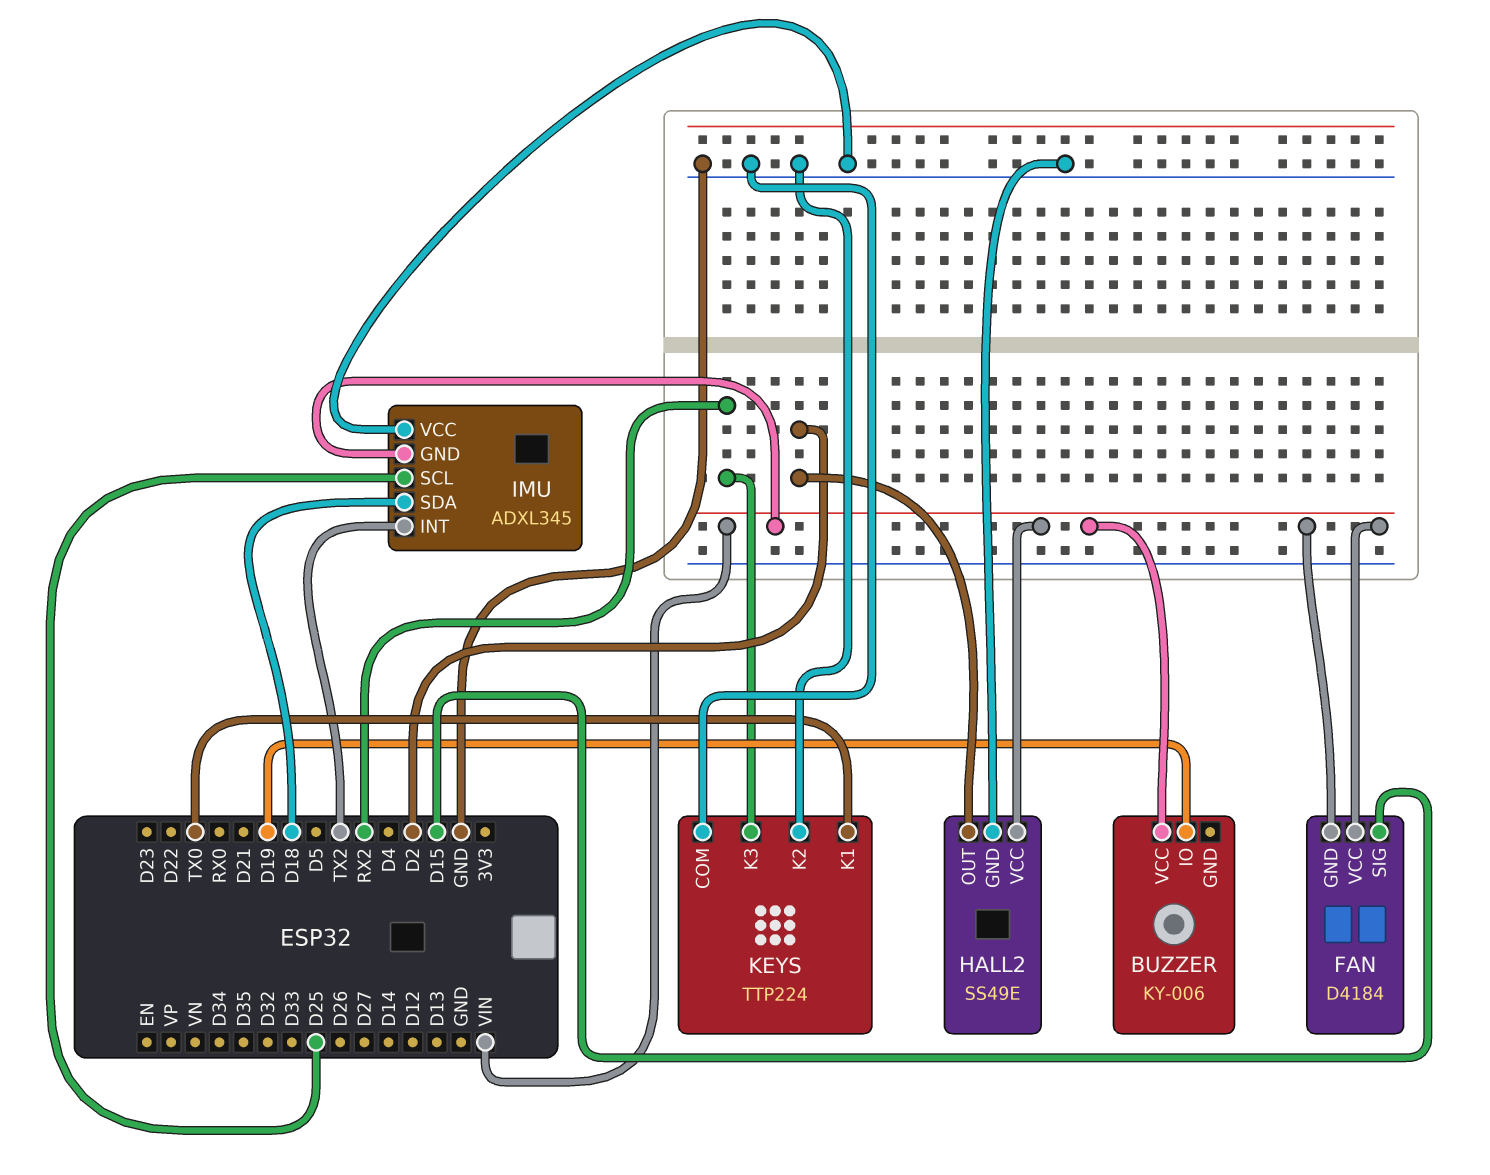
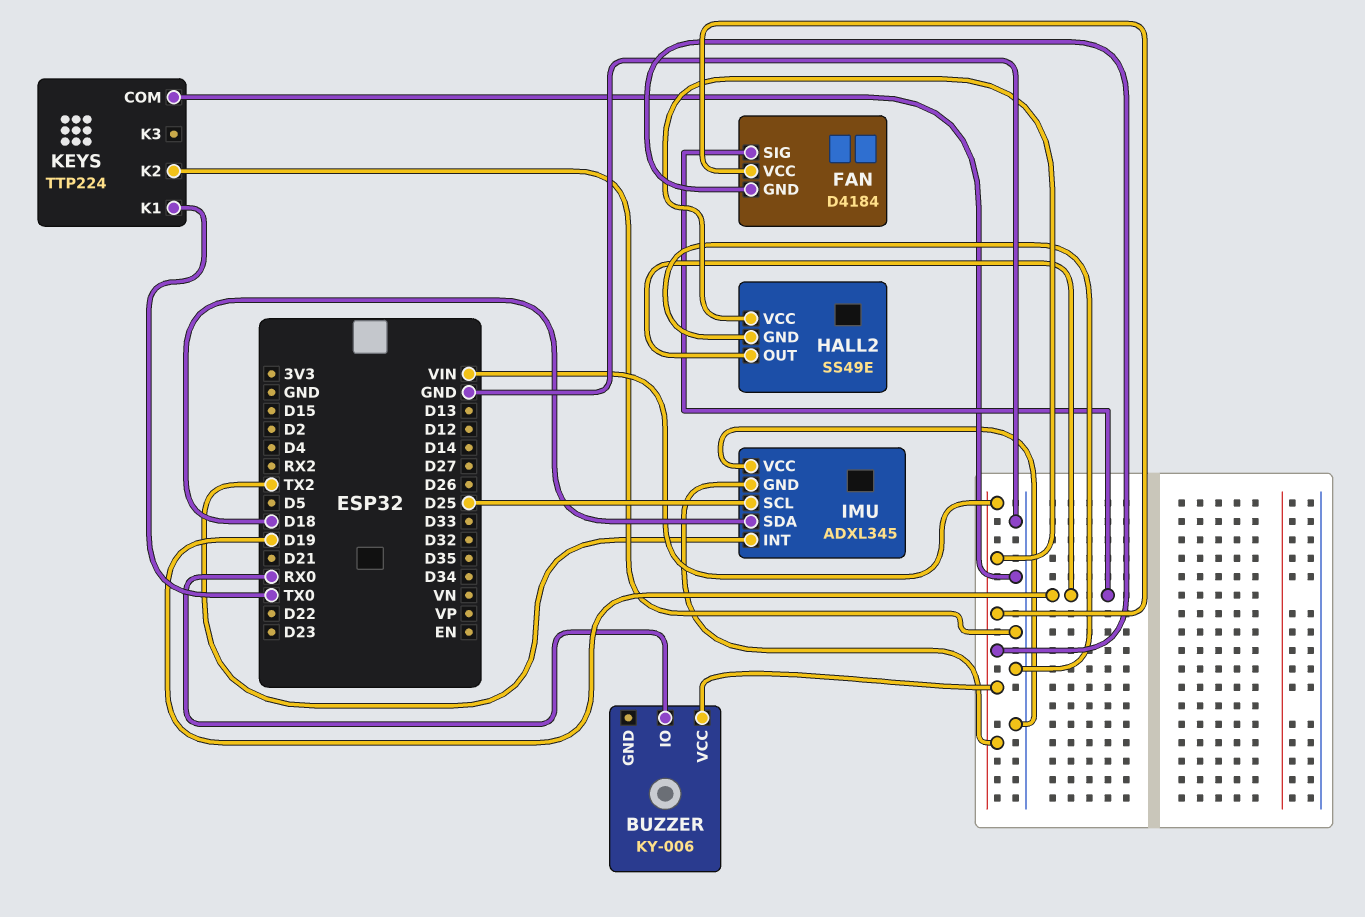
BUZZER pin IO: D19 -> RX0
FAN pin SIG: D15 -> D19
HALL2 pin OUT: D2 -> D19
KEYS pin K3: RX2 -> none

